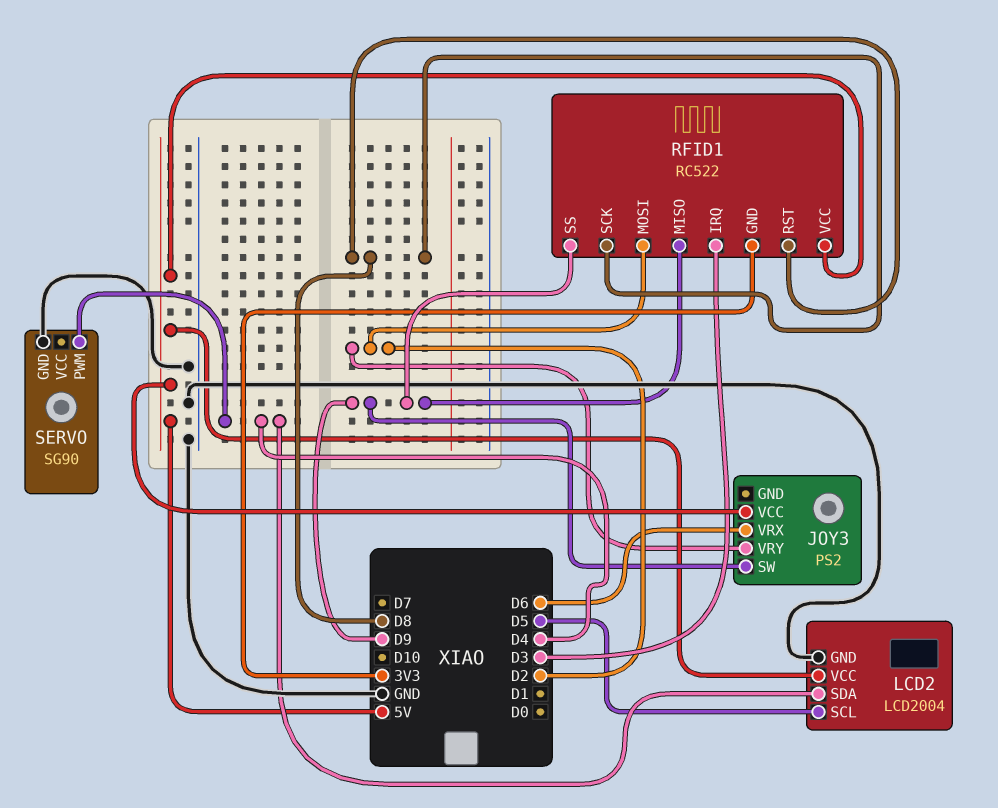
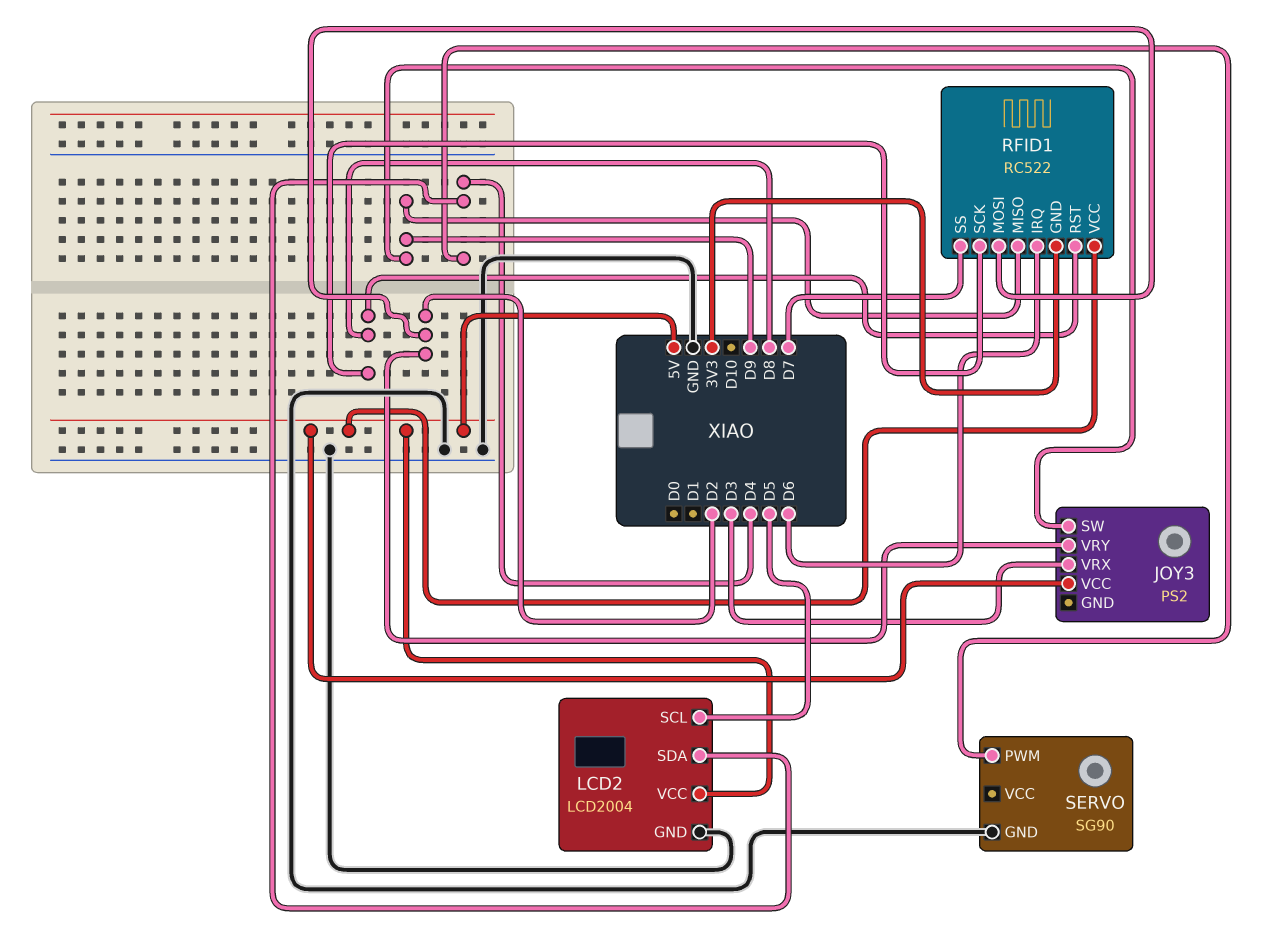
JOY3 pin VRX: D6 -> D3
RFID1 pin IRQ: D3 -> D6
RFID1 pin SS: D9 -> D7

